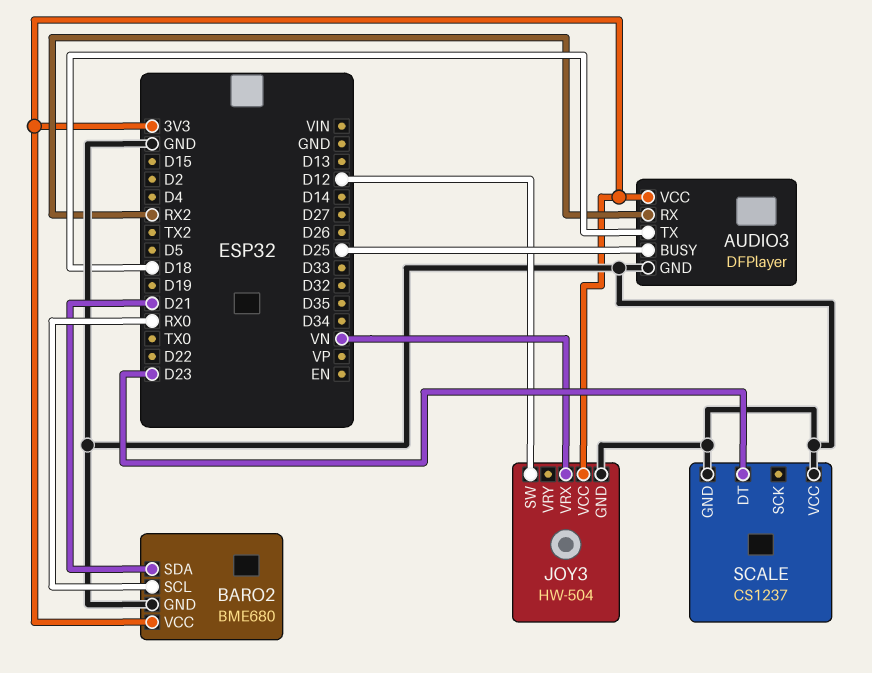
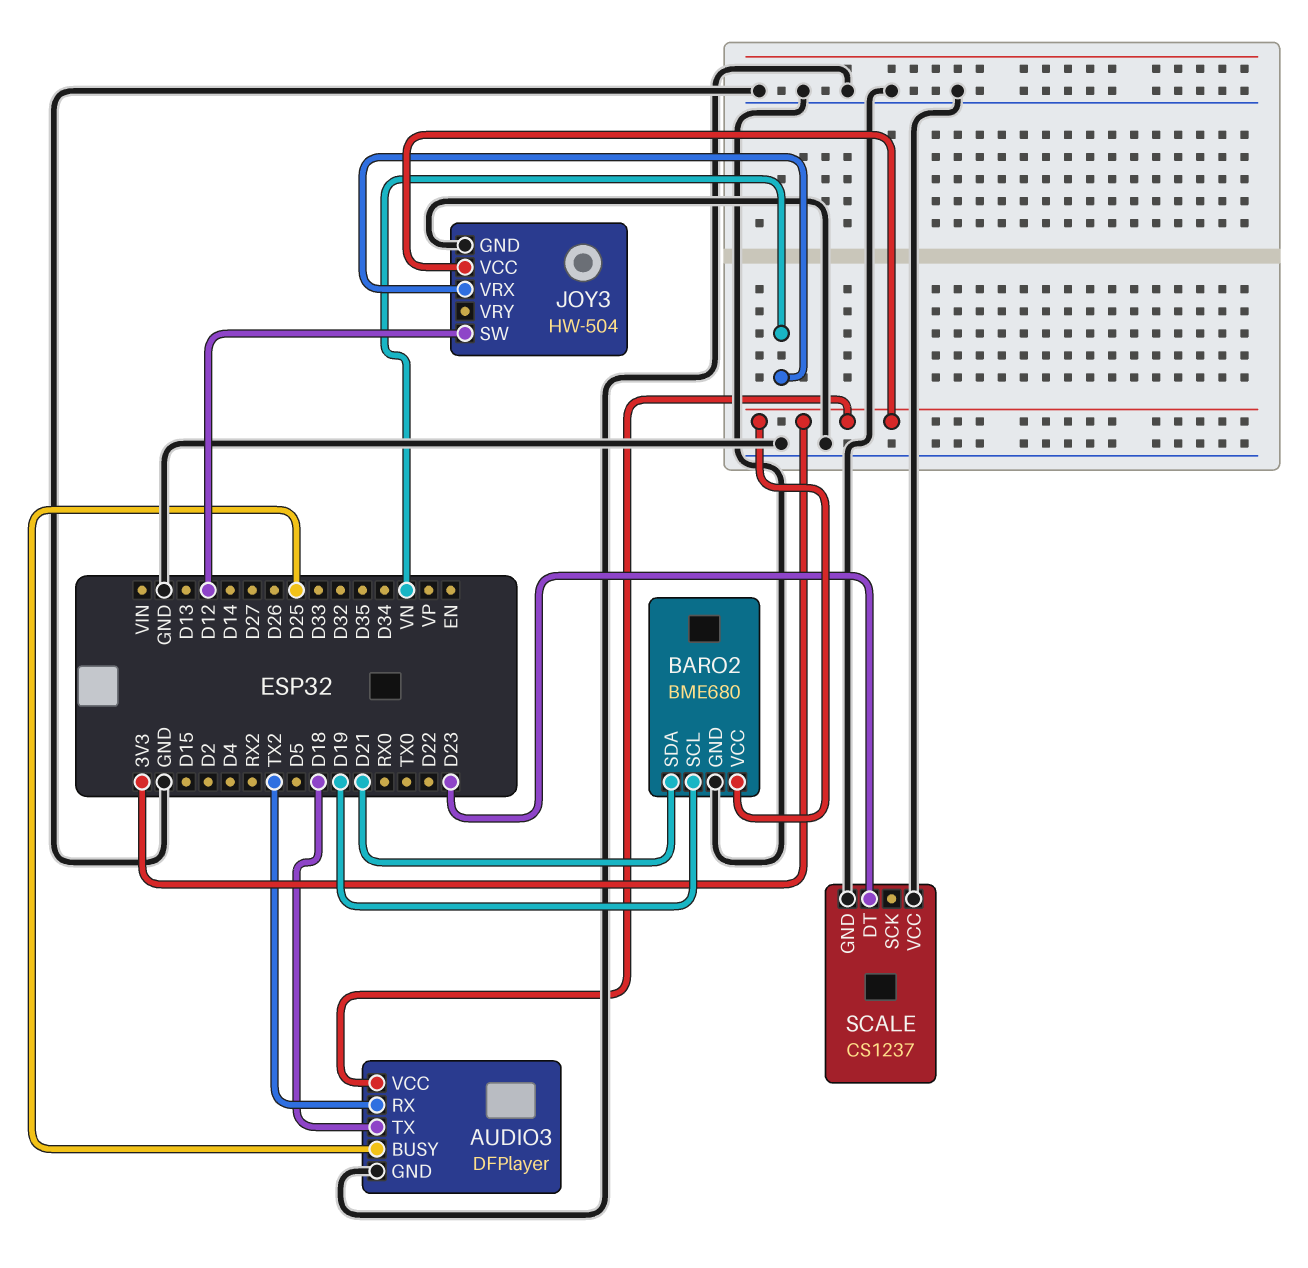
AUDIO3 pin RX: RX2 -> TX2
BARO2 pin SCL: RX0 -> D19

